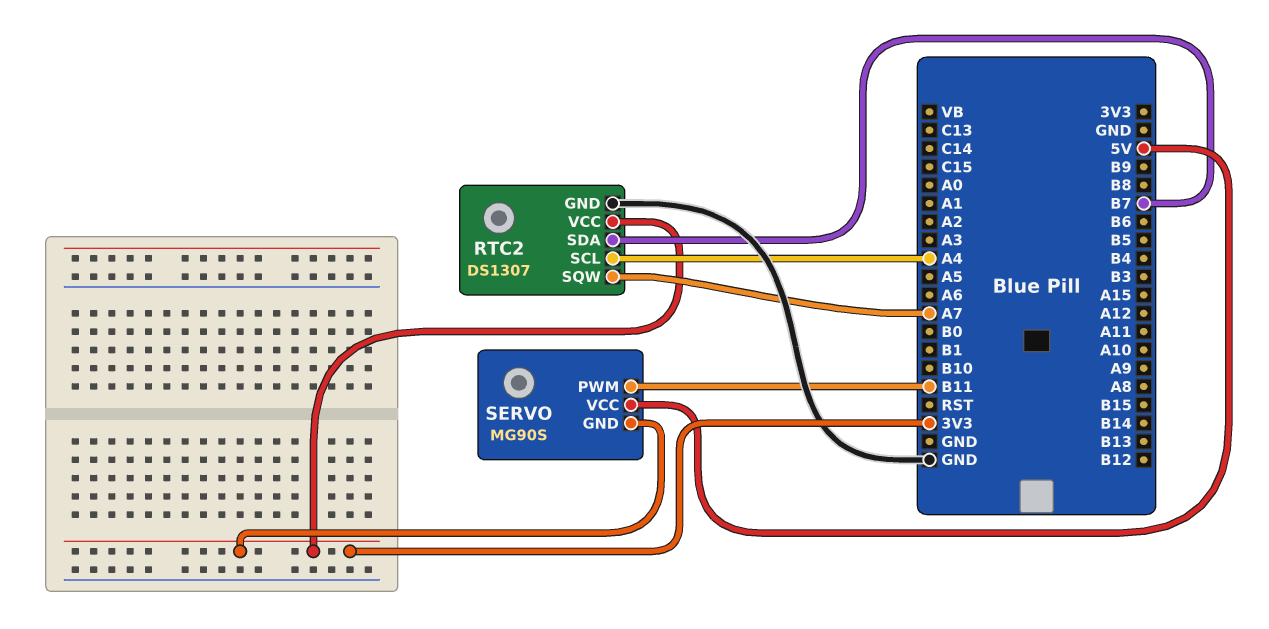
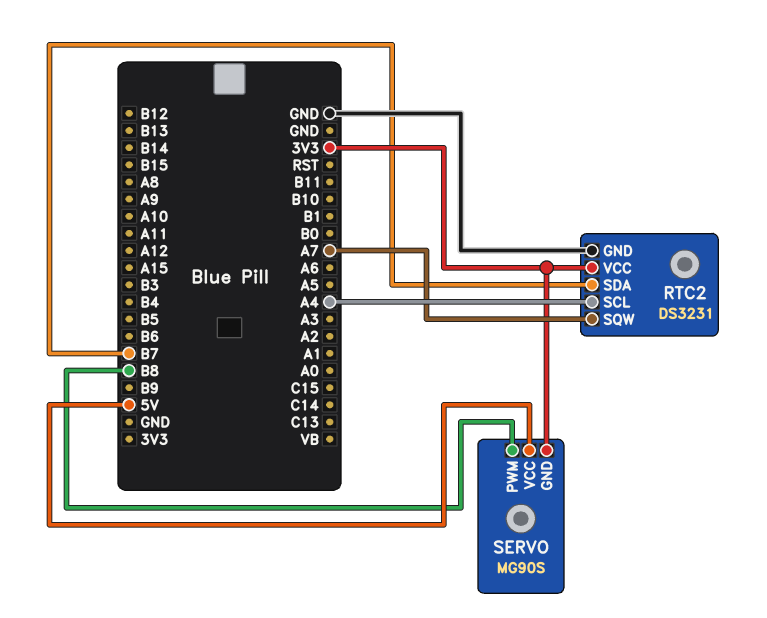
RTC2: DS1307 -> DS3231
SERVO pin PWM: B11 -> B8

